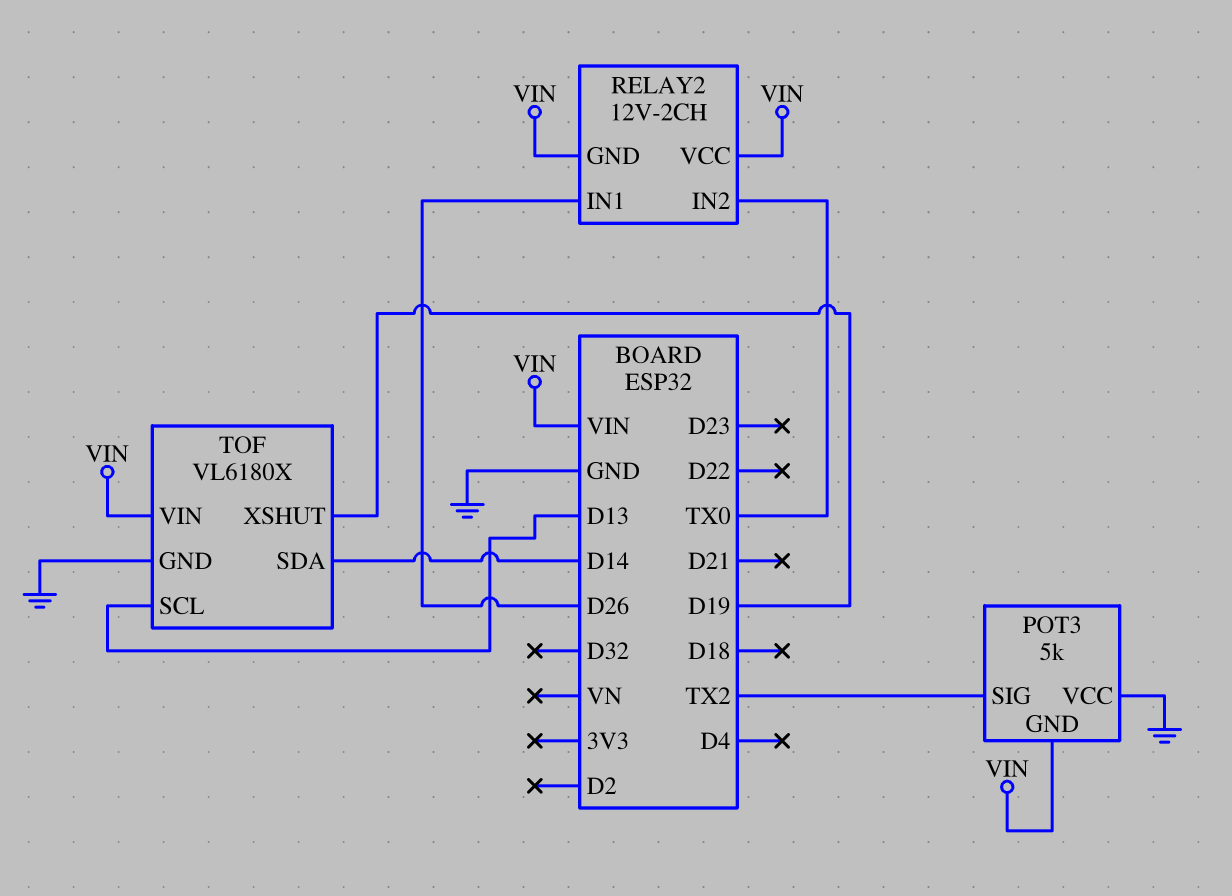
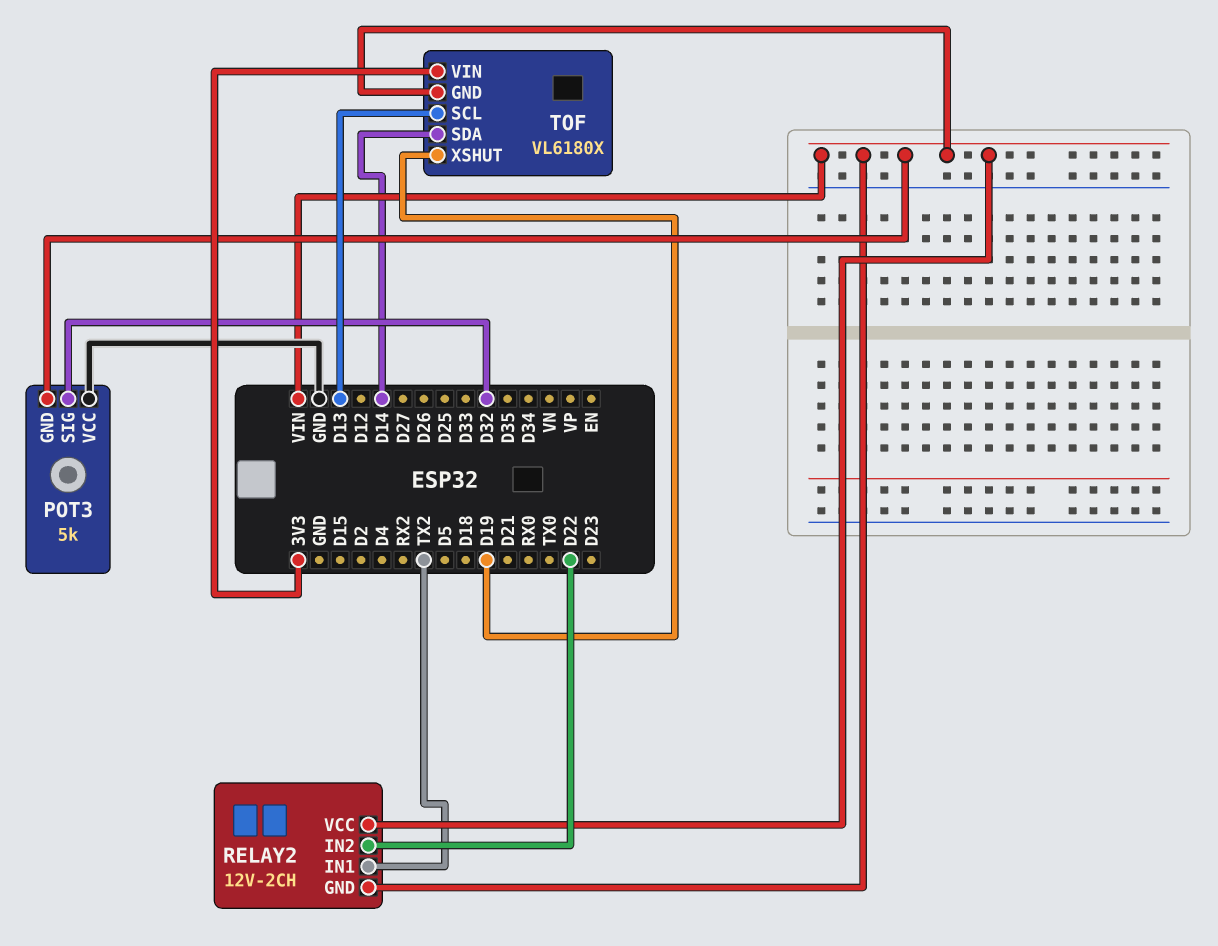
POT3 pin SIG: TX2 -> D32
RELAY2 pin IN1: D26 -> TX2
RELAY2 pin IN2: TX0 -> D22
TOF pin GND: GND -> VIN
TOF pin VIN: VIN -> 3V3

